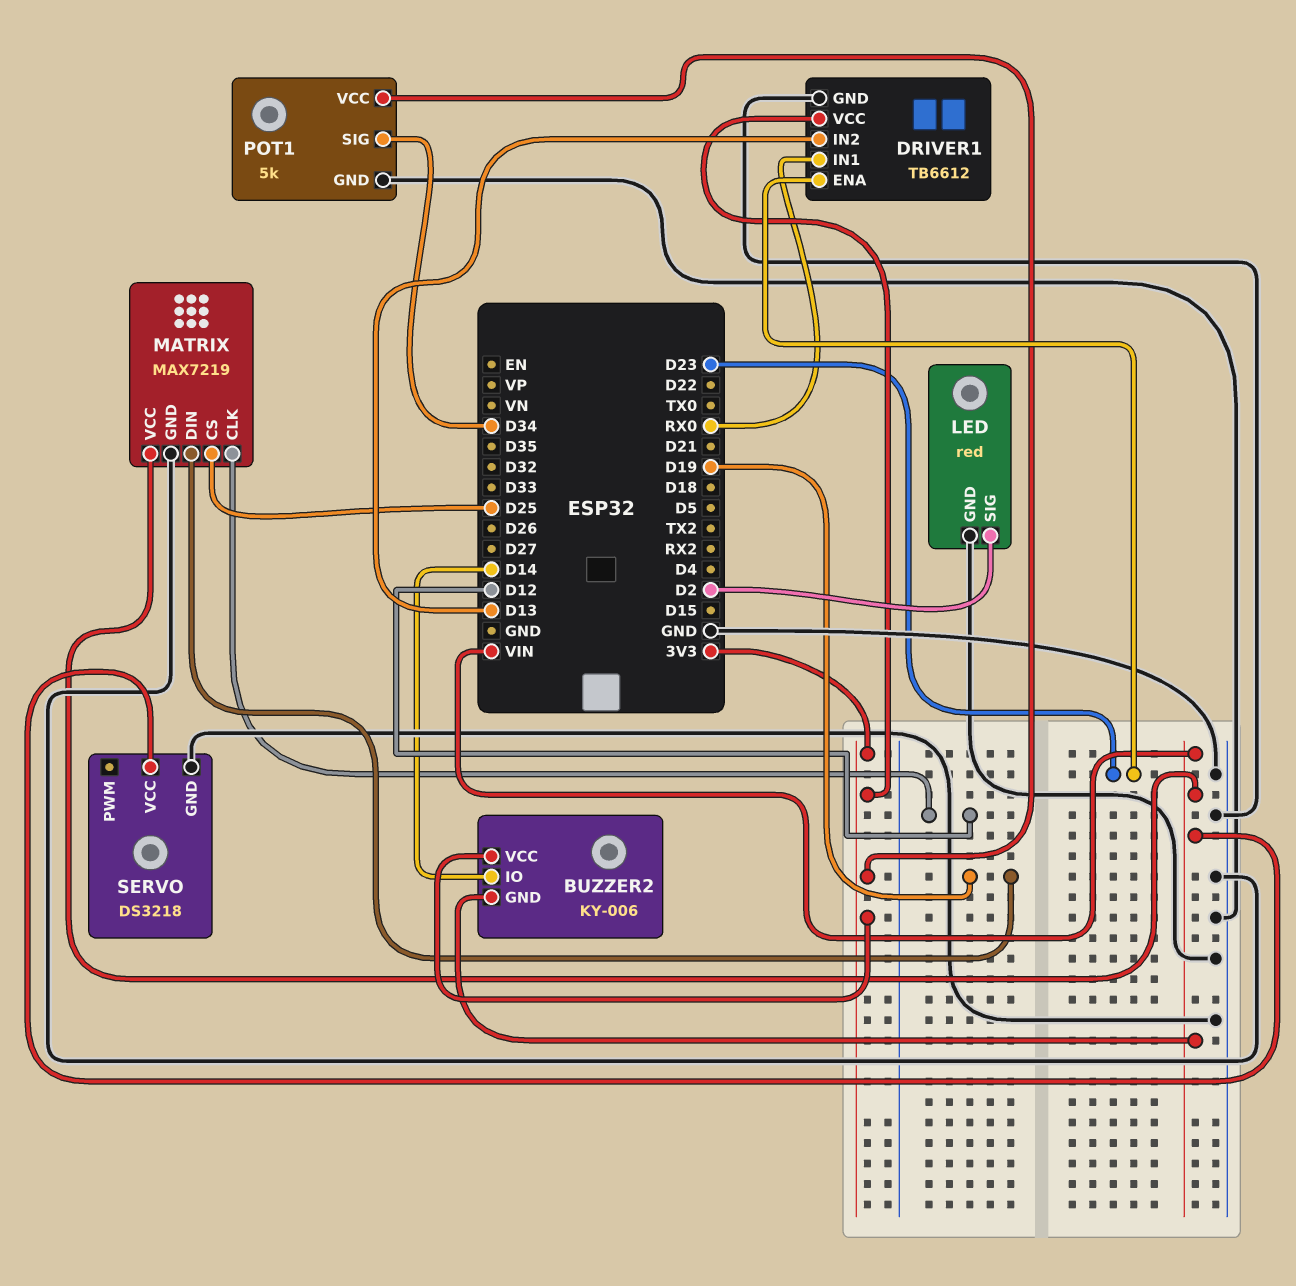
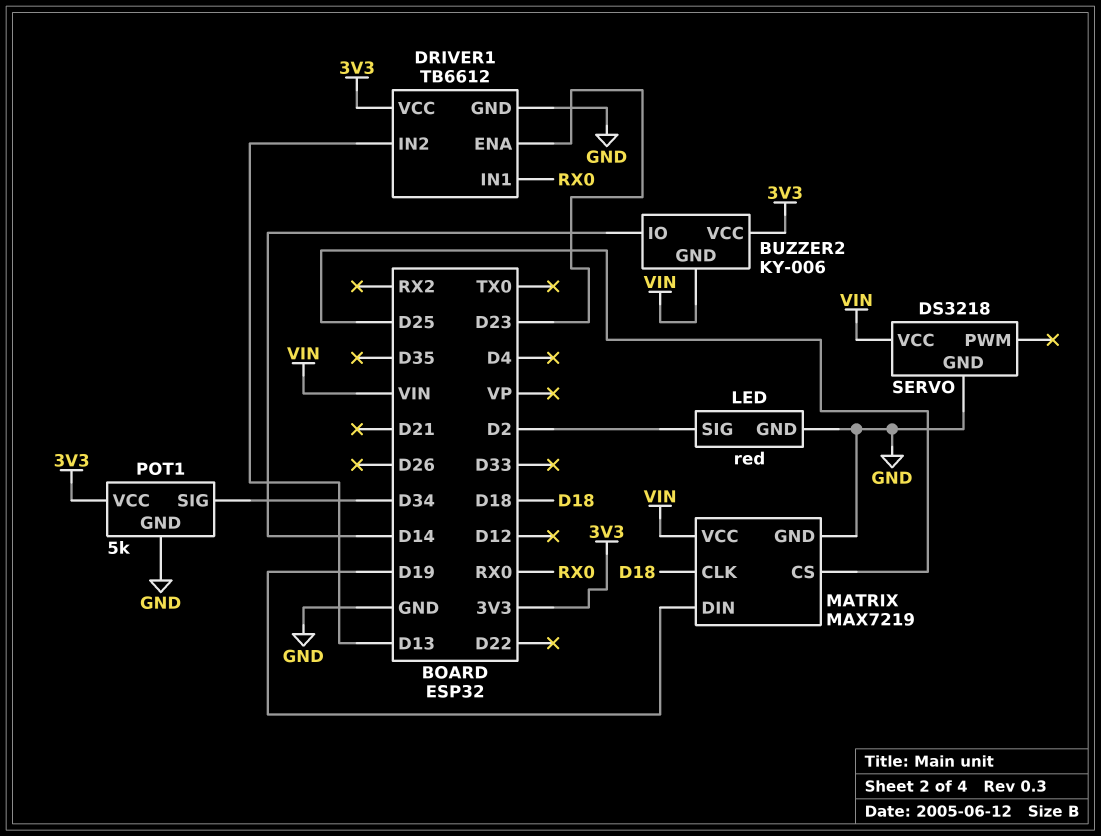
MATRIX pin CLK: D12 -> D18

